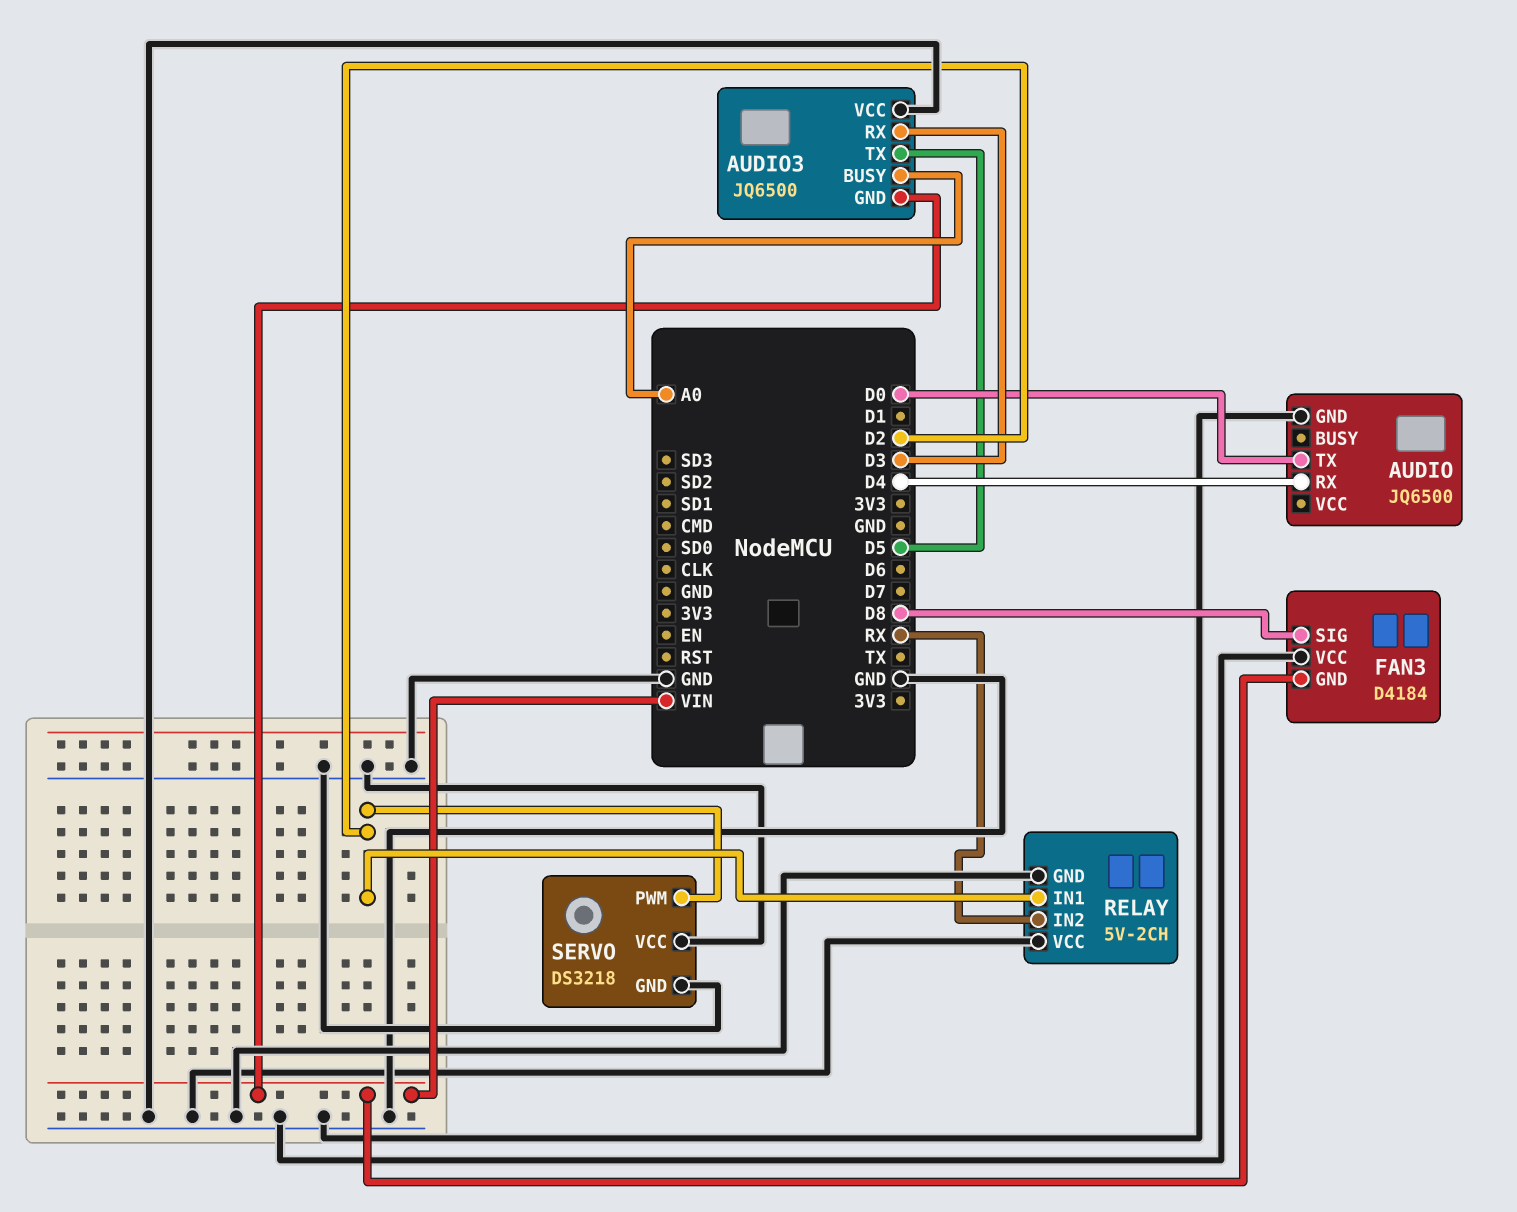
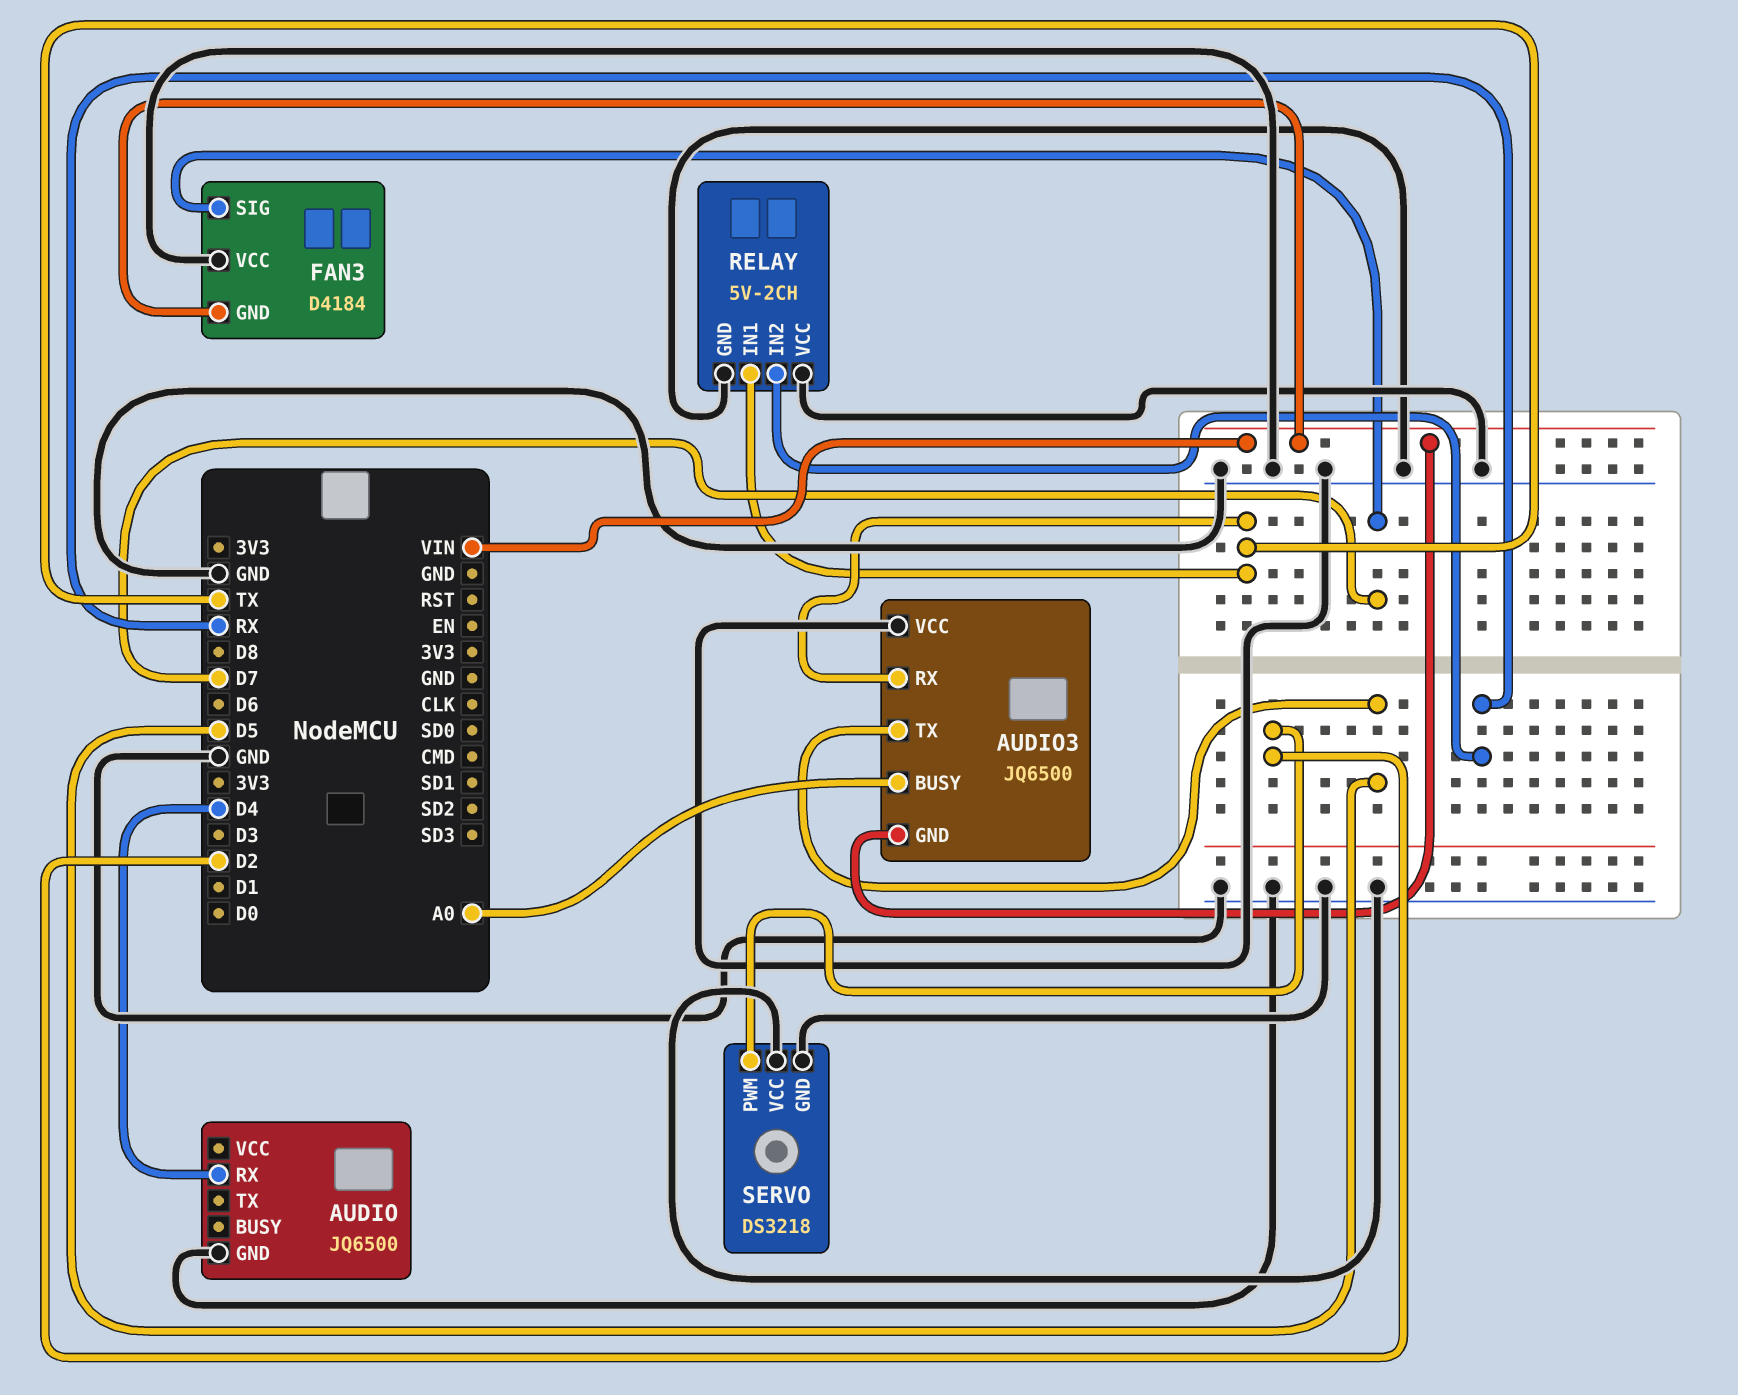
AUDIO pin TX: D0 -> none
AUDIO3 pin RX: D3 -> TX
FAN3 pin SIG: D8 -> D7
RELAY pin IN1: D2 -> TX

